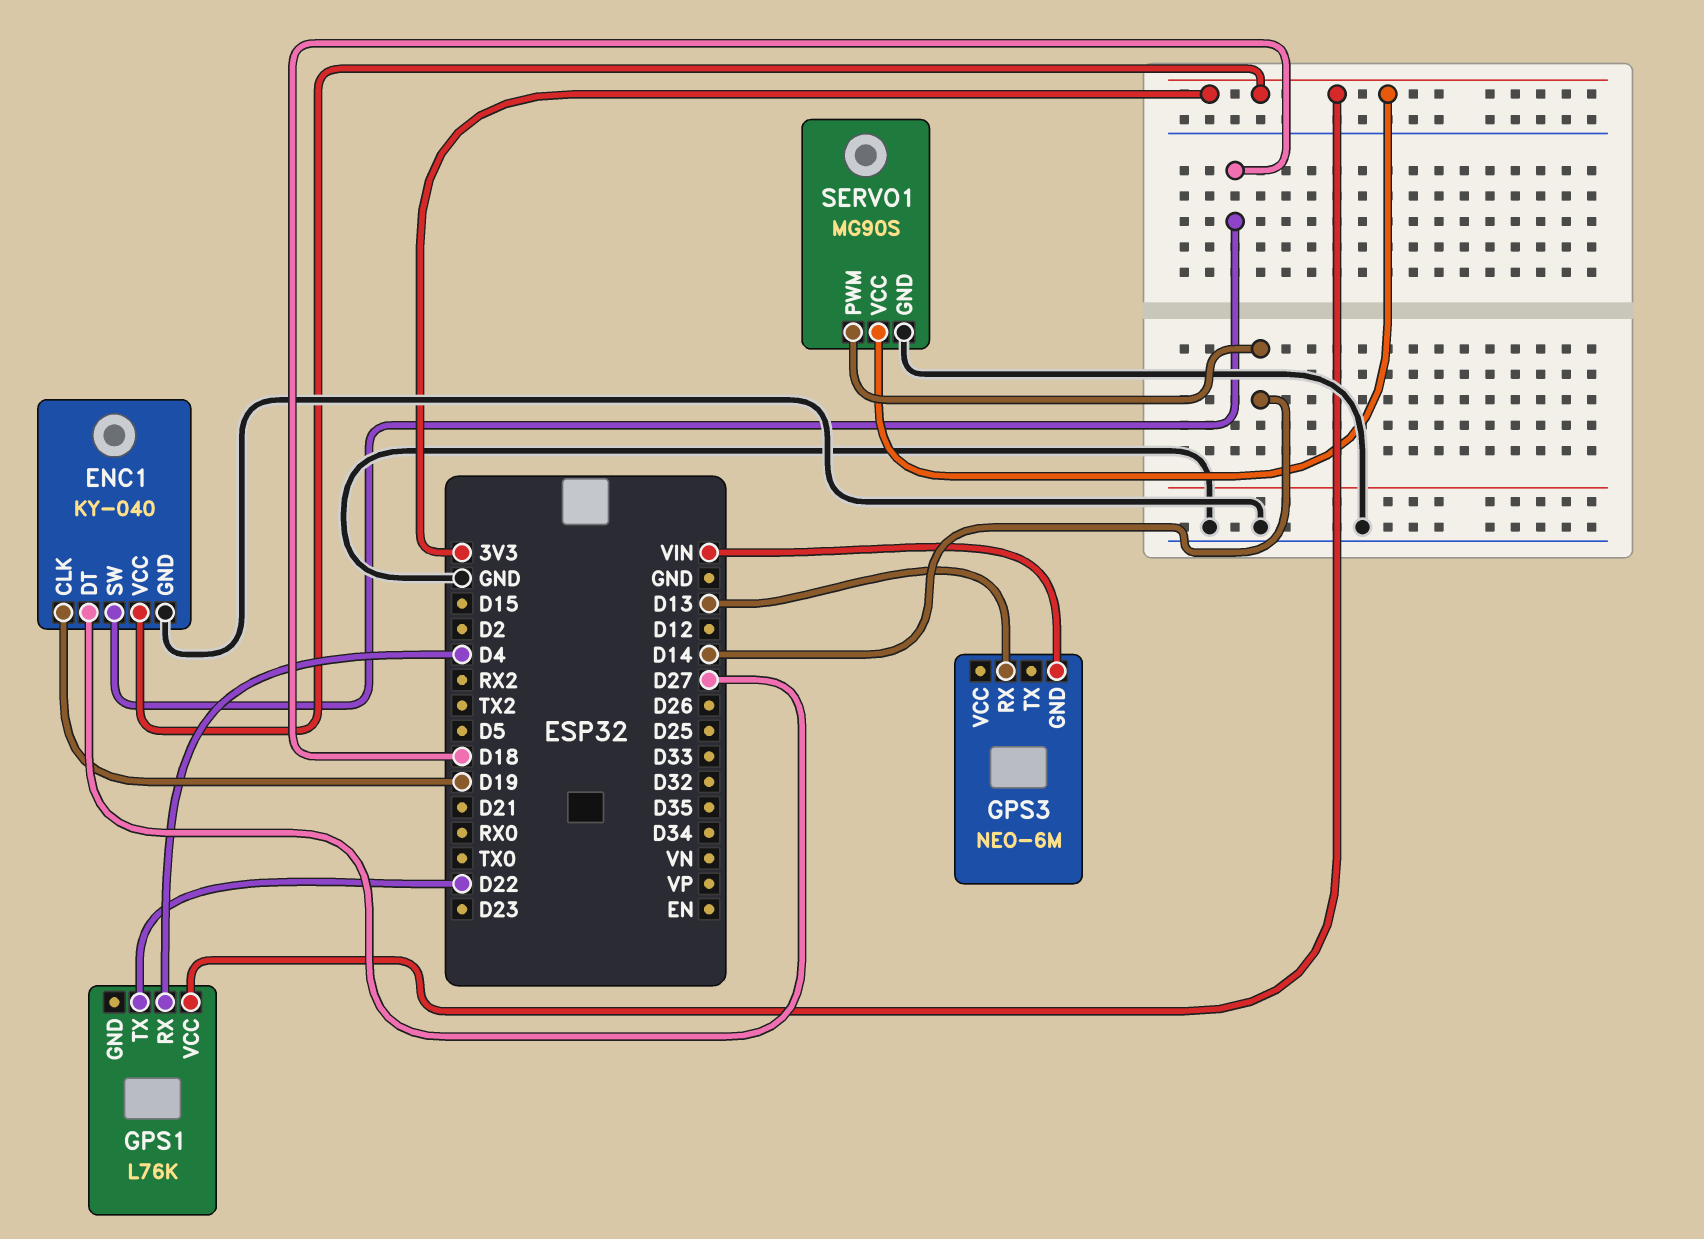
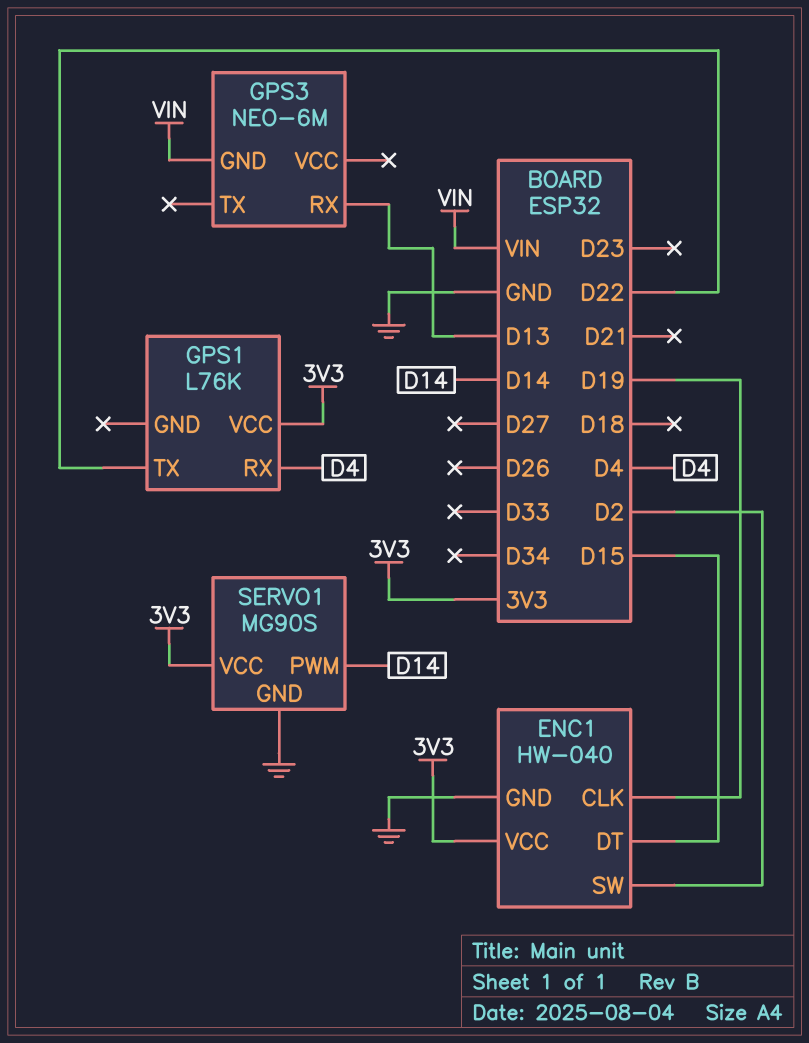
ENC1: KY-040 -> HW-040
ENC1 pin DT: D27 -> D15
ENC1 pin SW: D18 -> D2

